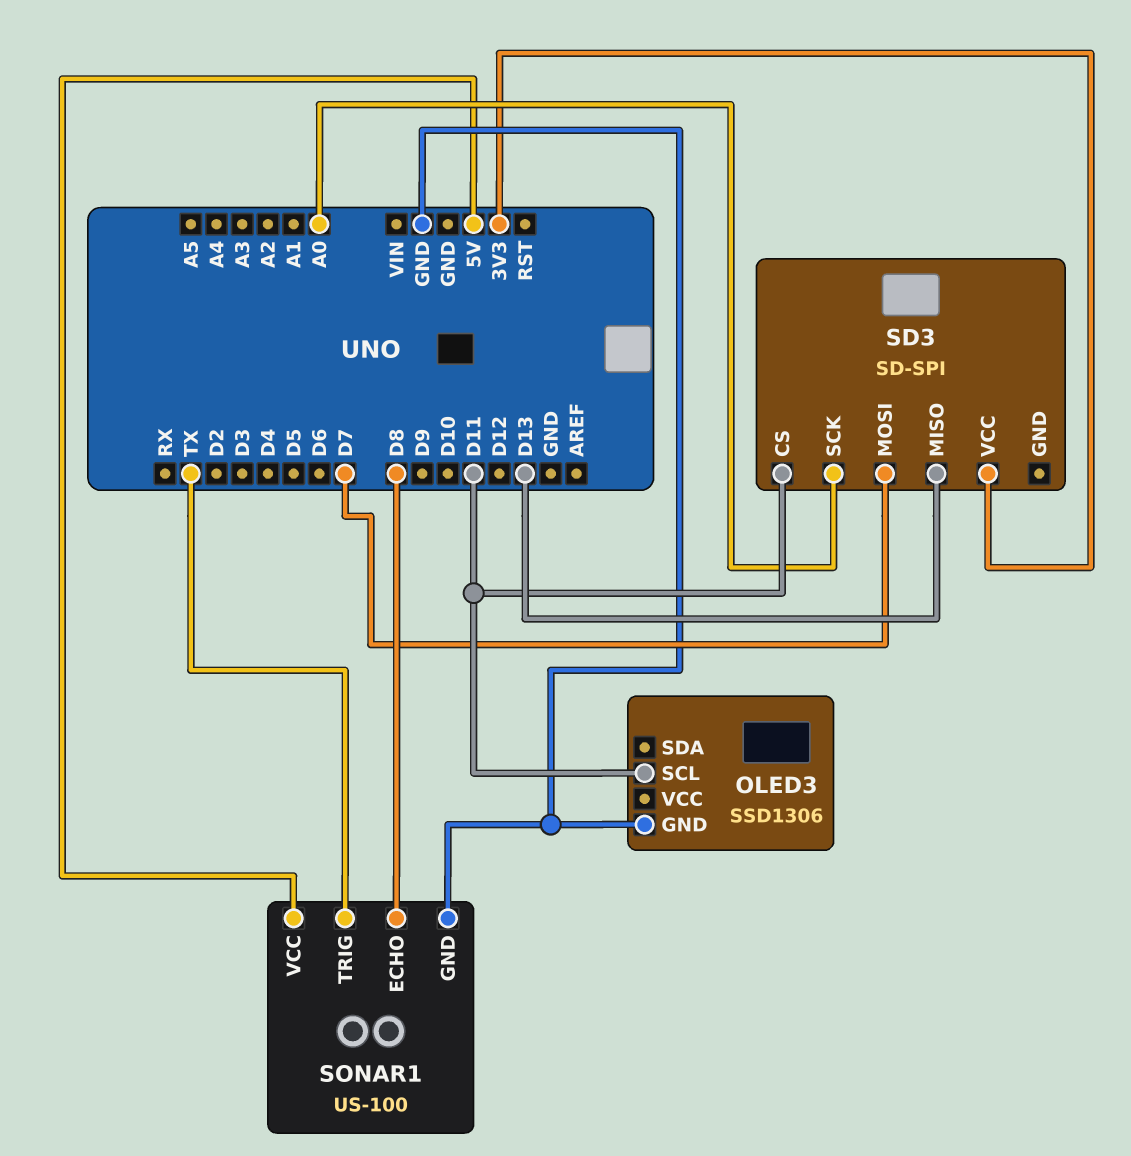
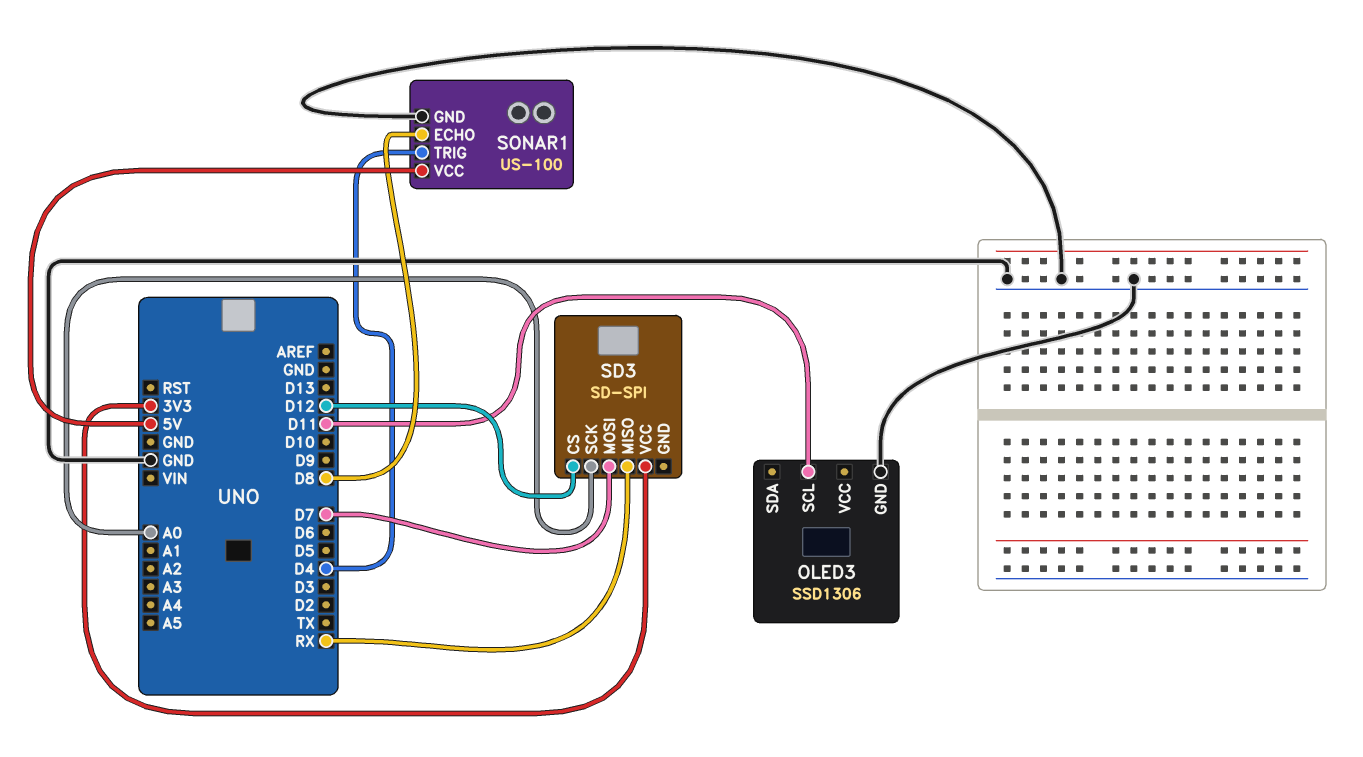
SD3 pin CS: D11 -> D12
SD3 pin MISO: D13 -> RX
SONAR1 pin TRIG: TX -> D4

